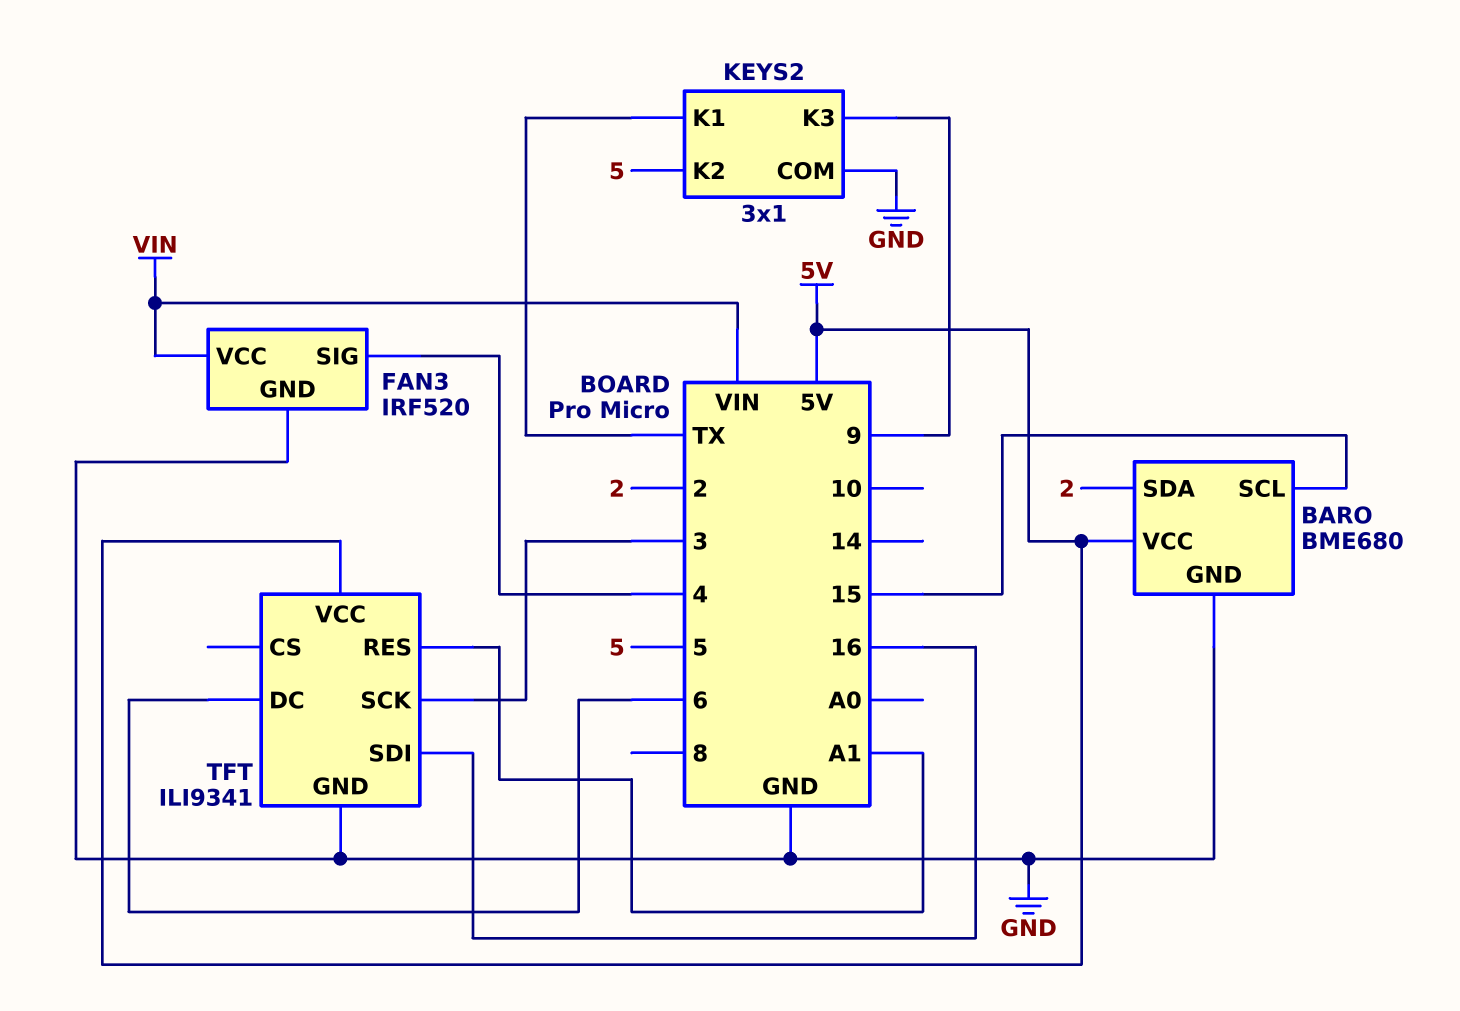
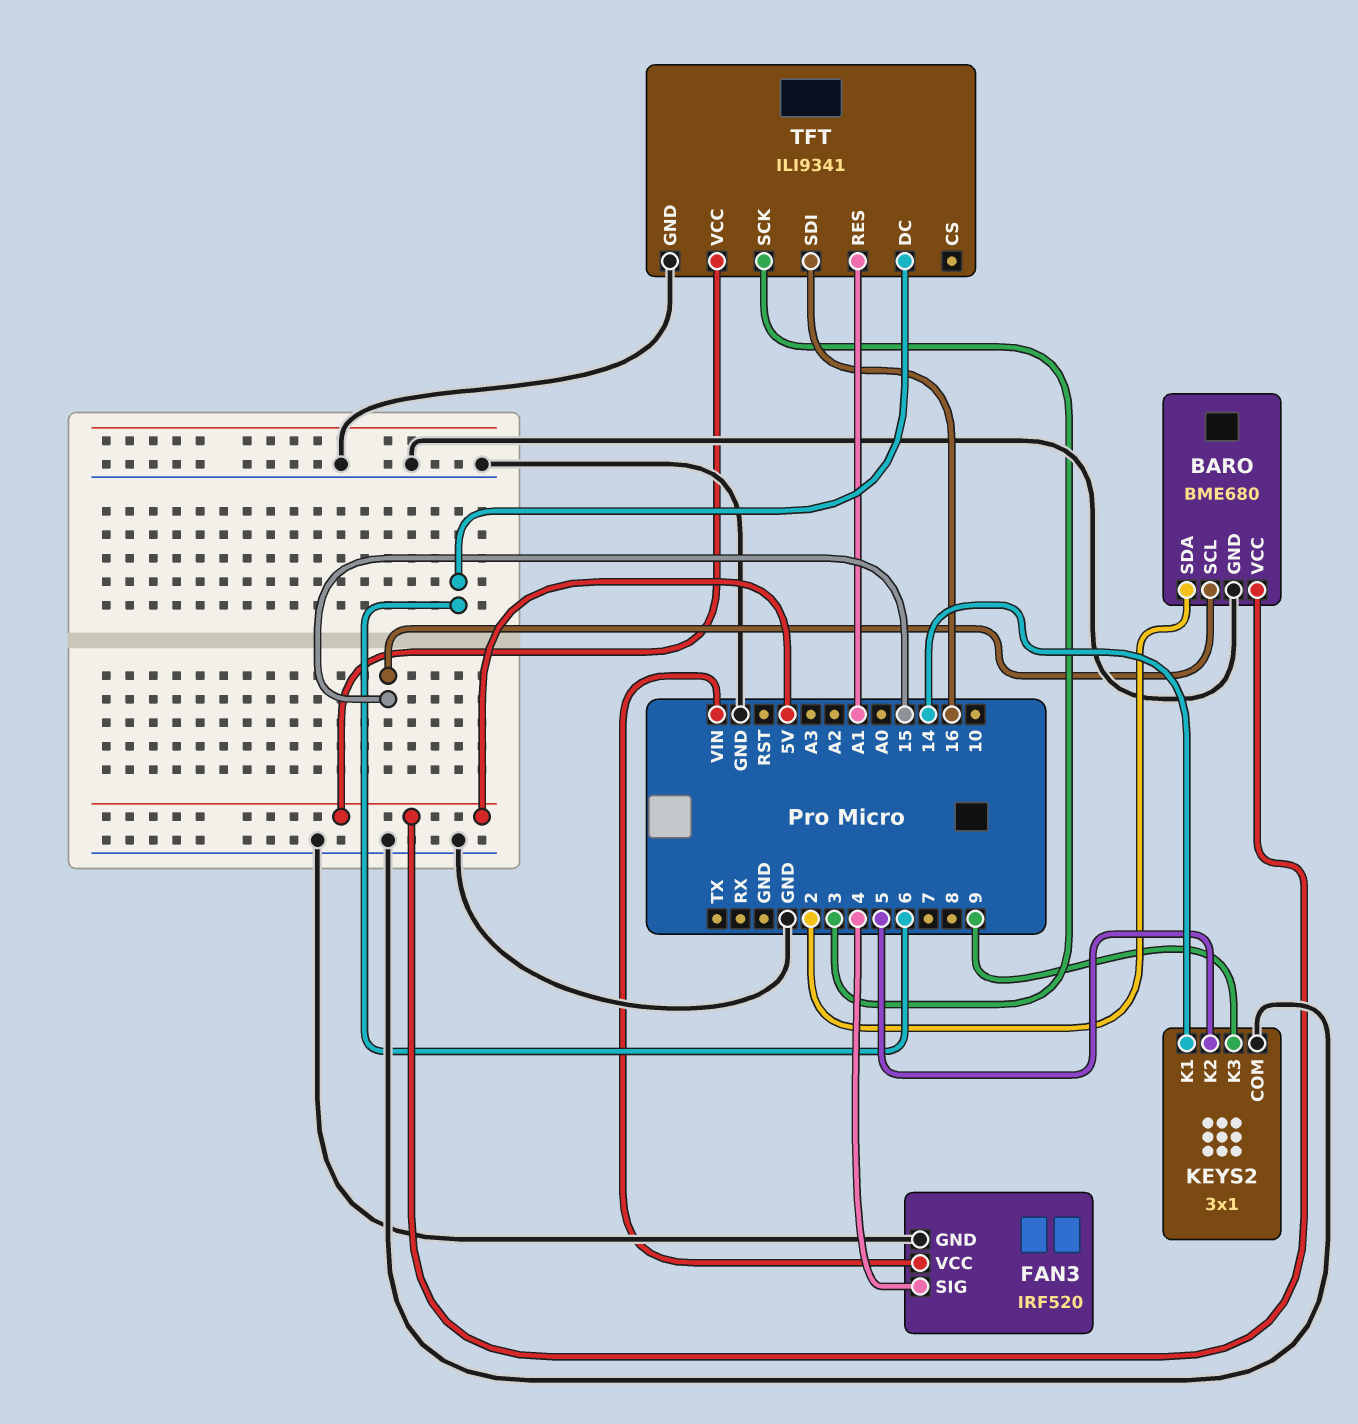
KEYS2 pin K1: TX -> 14

